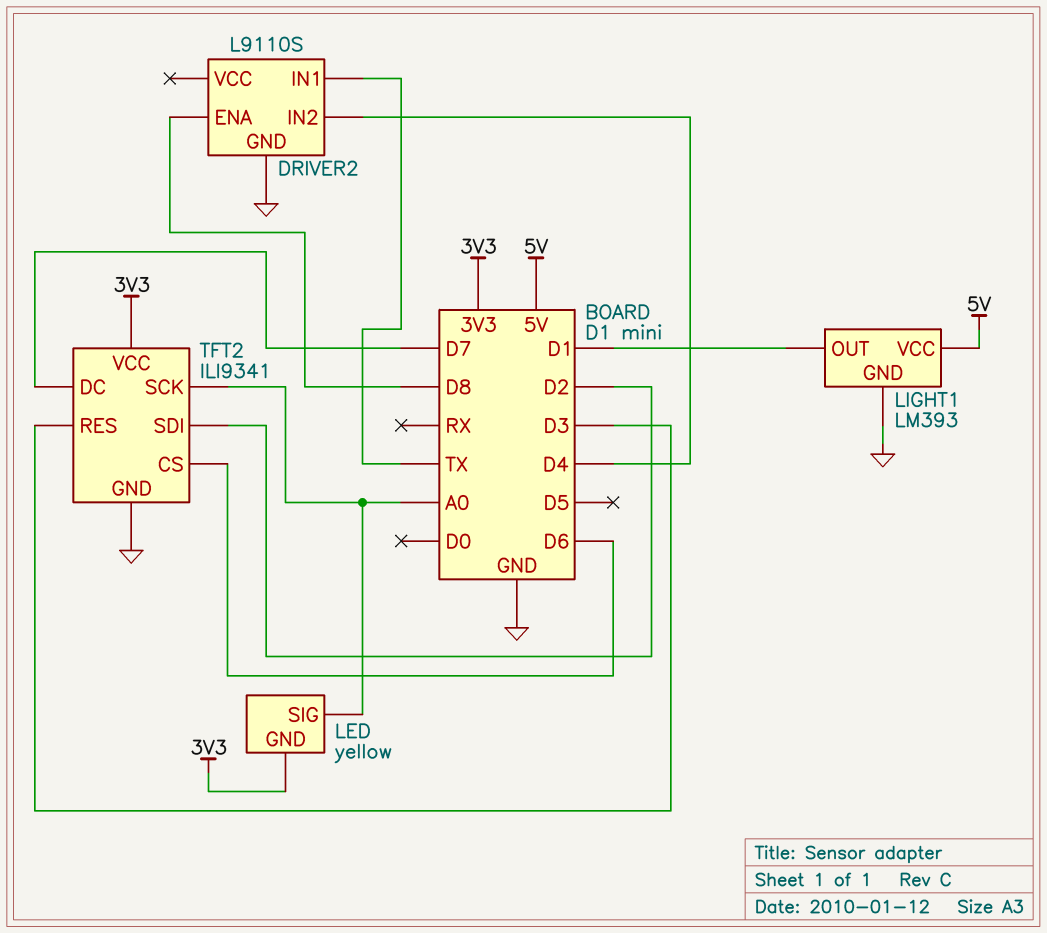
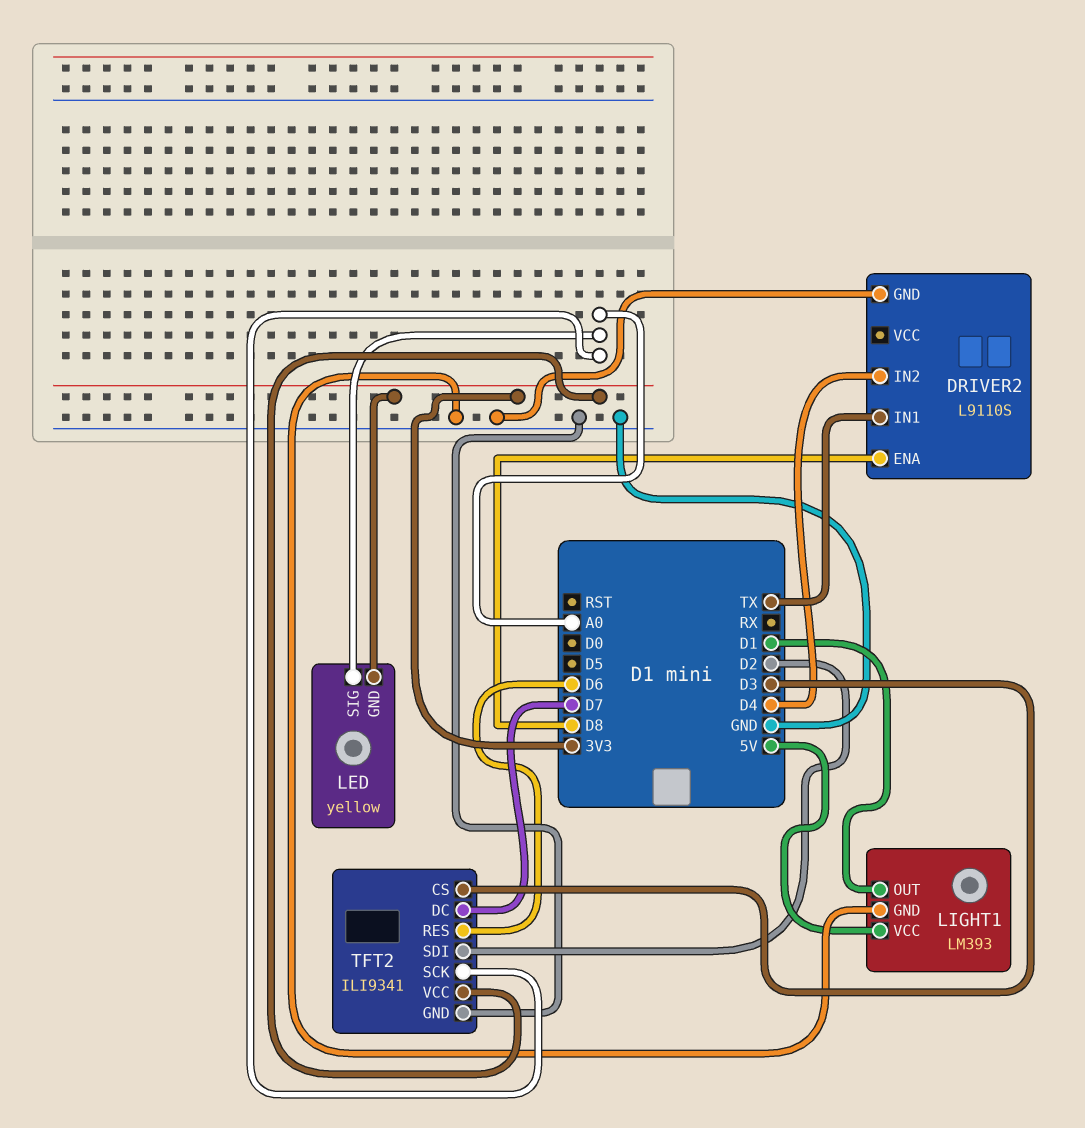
TFT2 pin CS: D6 -> D3
TFT2 pin RES: D3 -> D6

